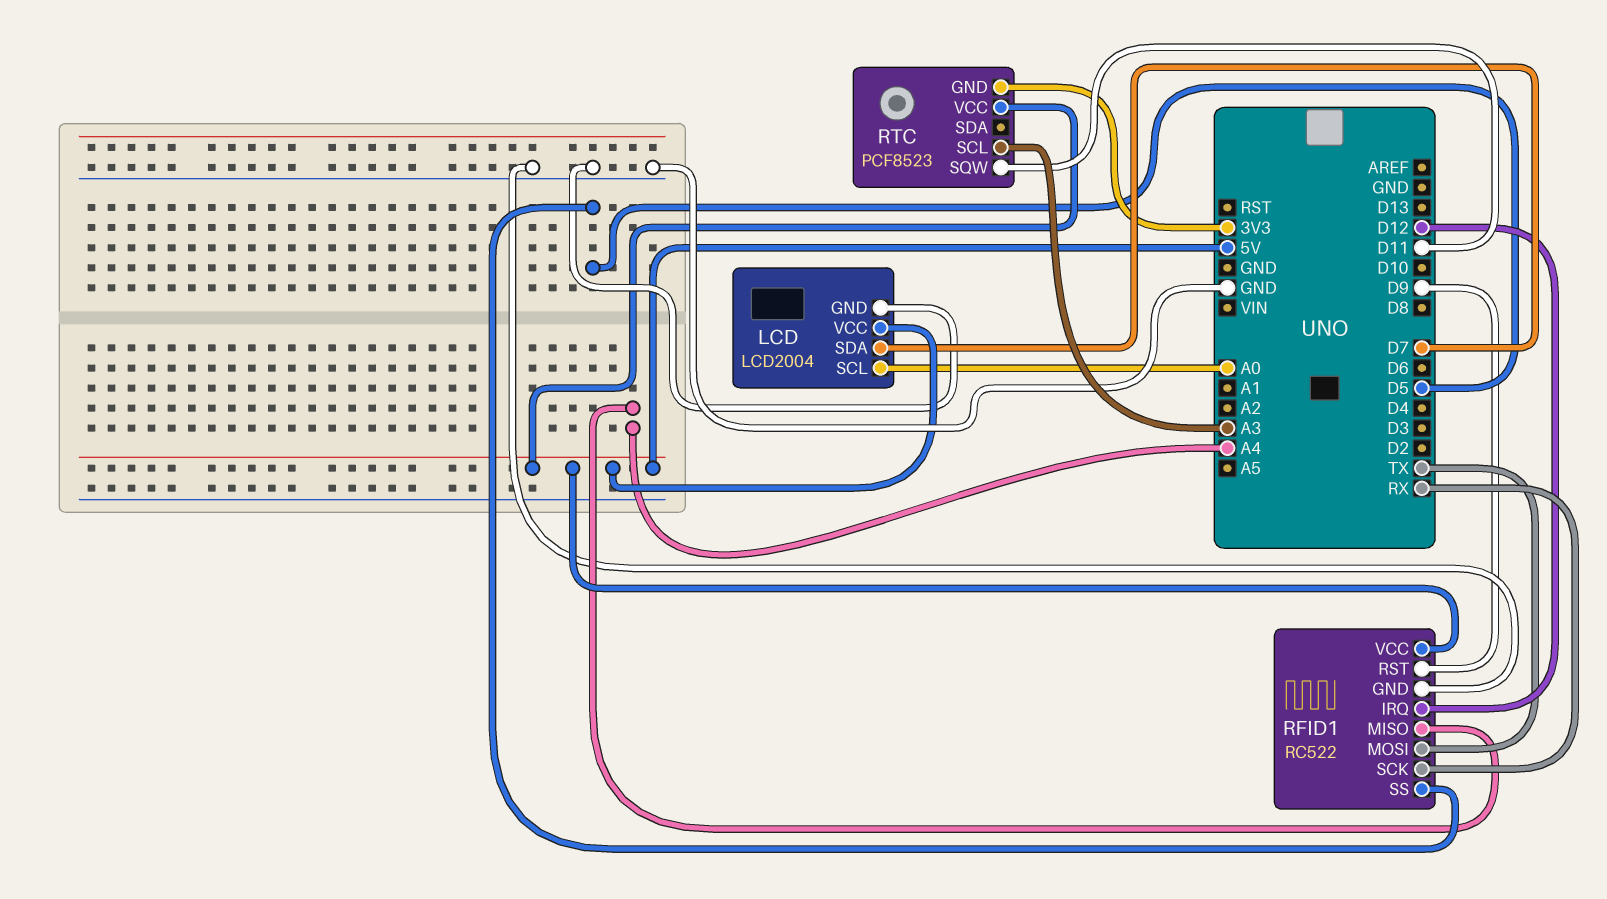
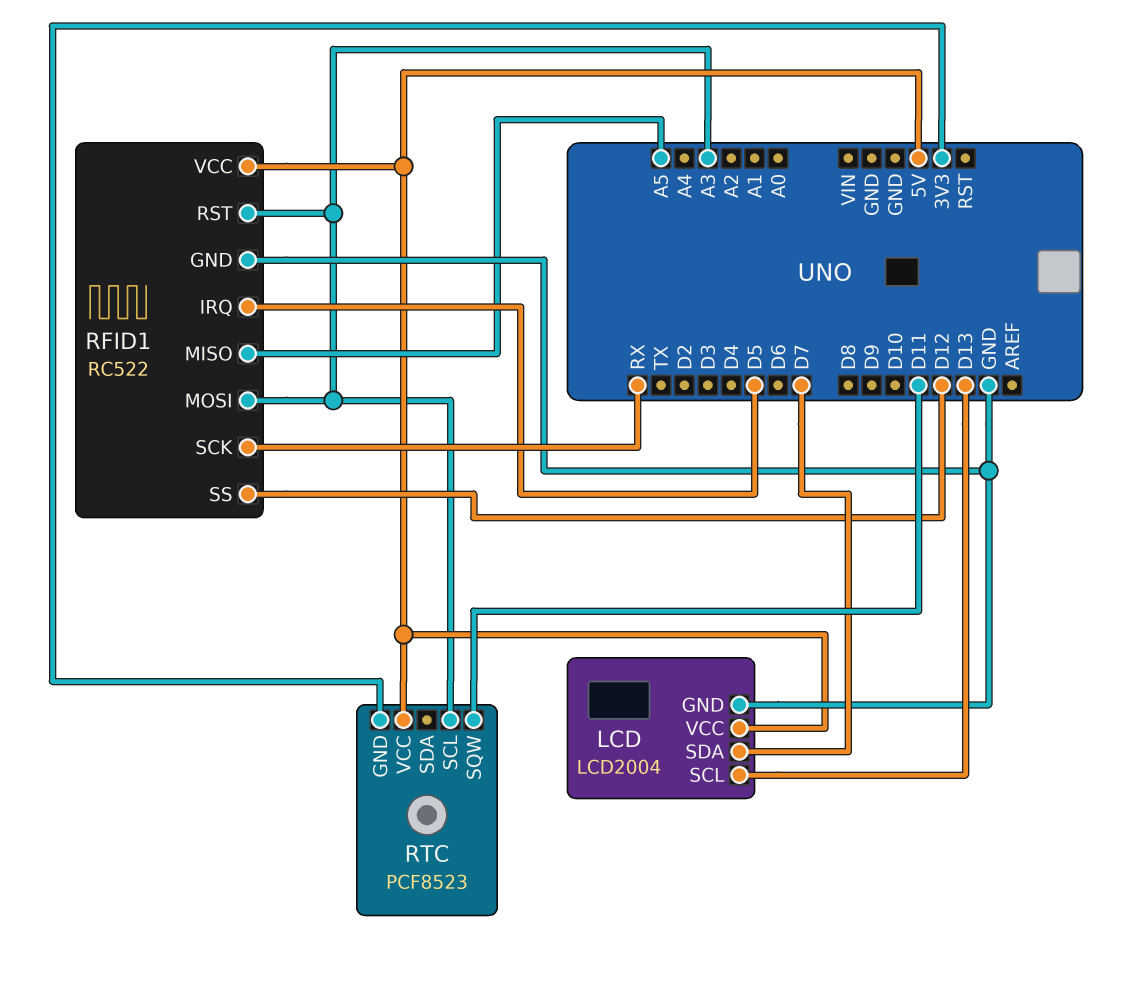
LCD pin SCL: A0 -> D13
RFID1 pin IRQ: D12 -> D5
RFID1 pin MISO: A4 -> A5
RFID1 pin MOSI: TX -> A3
RFID1 pin RST: D9 -> A3
RFID1 pin SS: D5 -> D12

